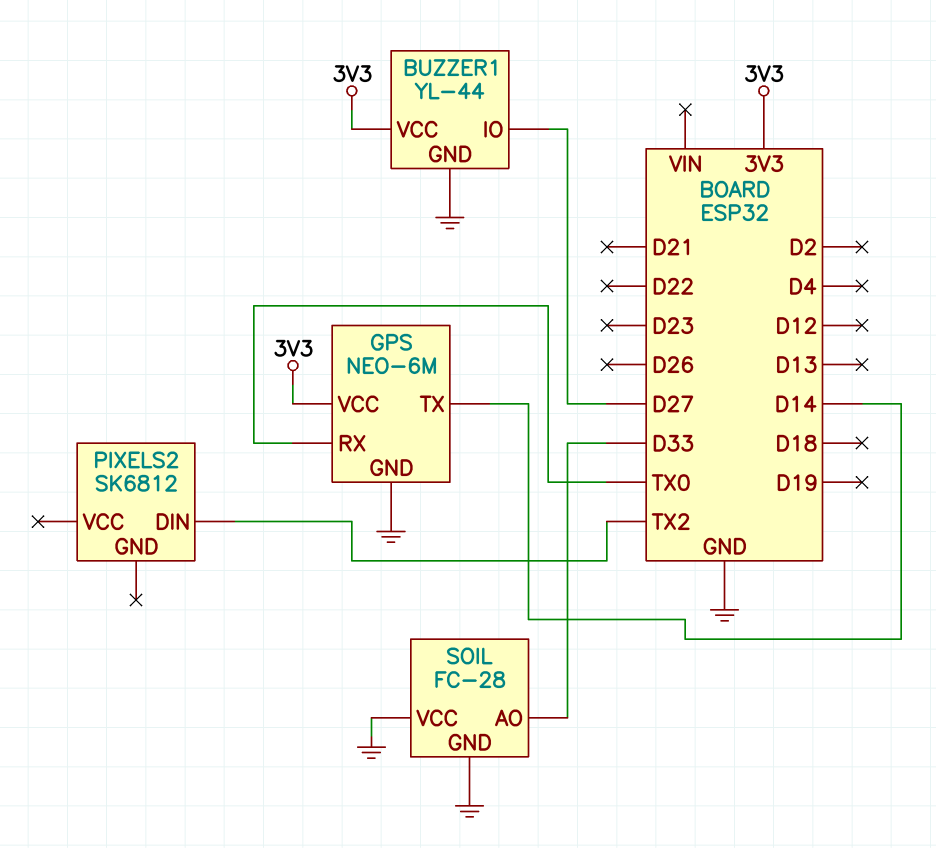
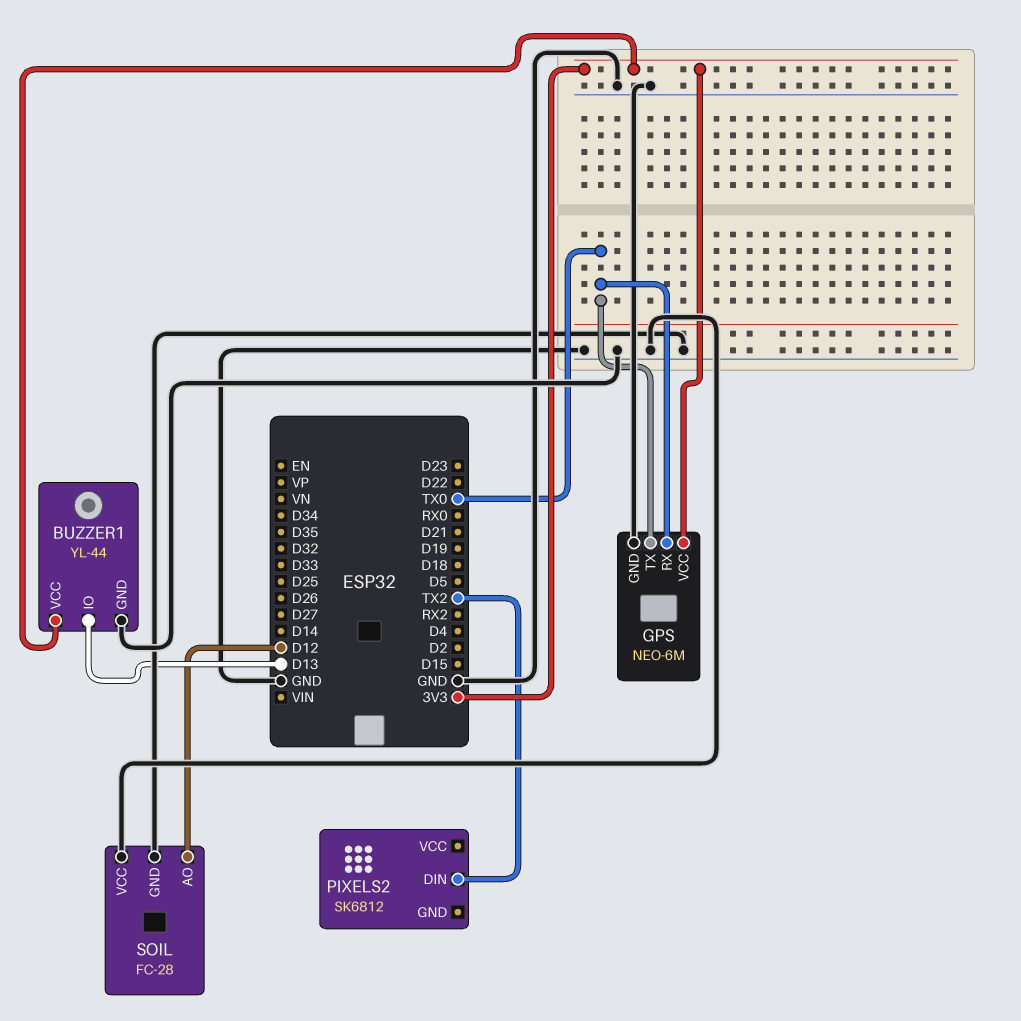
BUZZER1 pin IO: D27 -> D13
GPS pin TX: D14 -> TX0
SOIL pin AO: D33 -> D12

